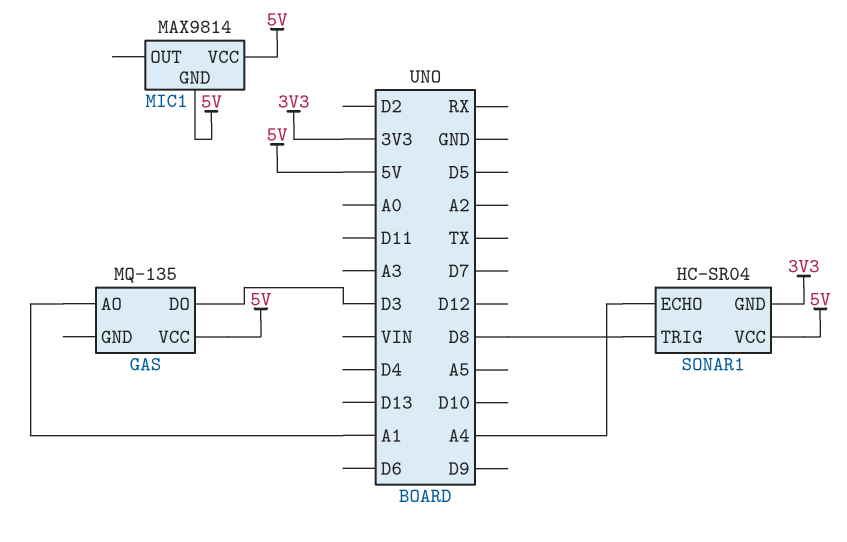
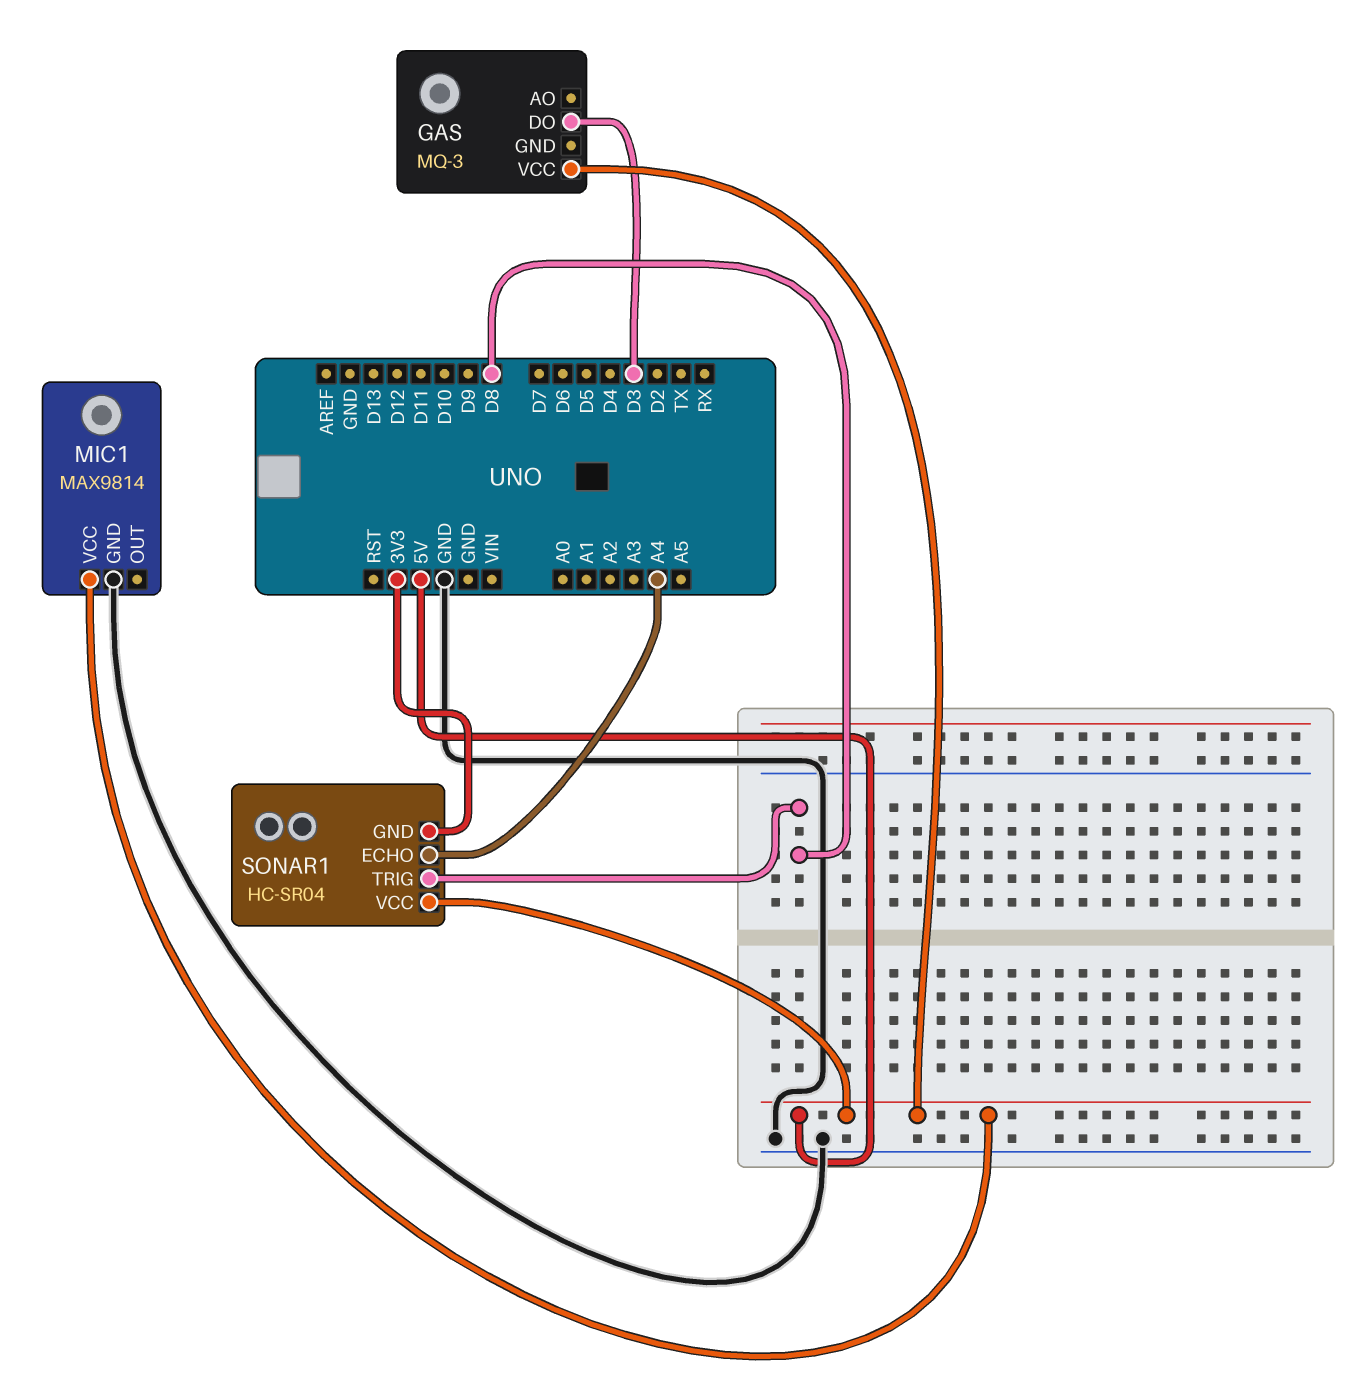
GAS: MQ-135 -> MQ-3
GAS pin AO: A1 -> none
MIC1 pin GND: 5V -> GND

